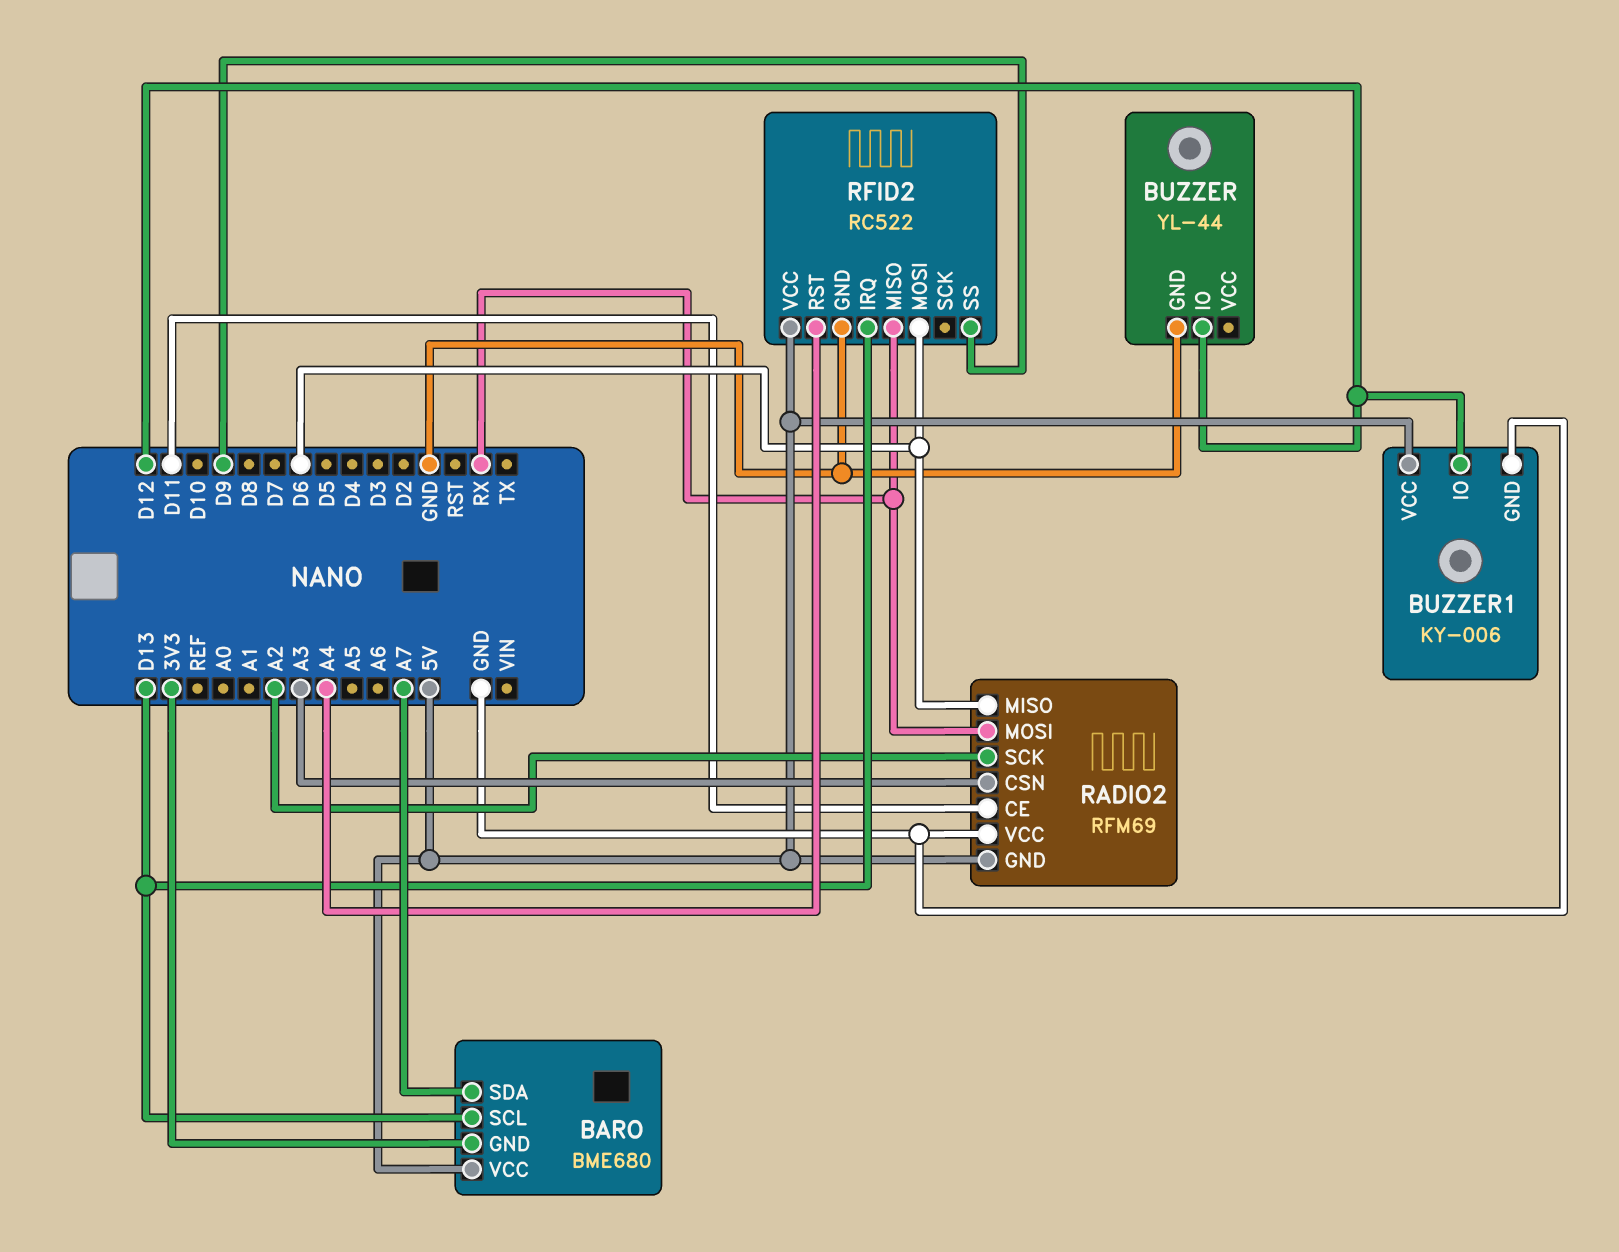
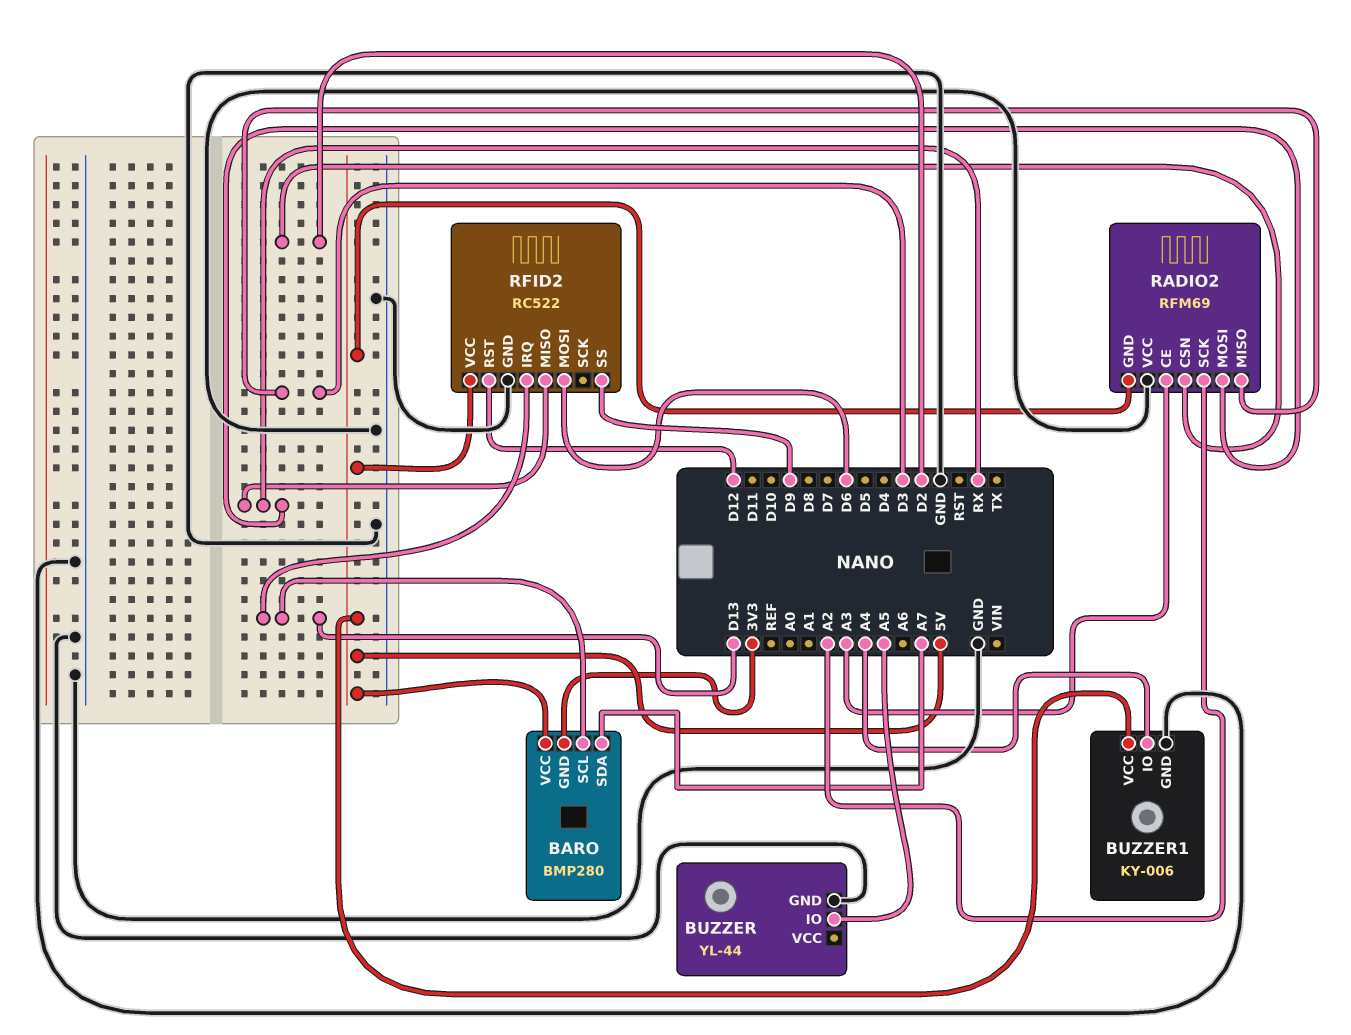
BARO: BME680 -> BMP280
BUZZER pin IO: D12 -> A5
BUZZER1 pin IO: D12 -> A4
RADIO2 pin CE: D11 -> A3
RADIO2 pin CSN: A3 -> D2
RADIO2 pin MISO: D6 -> D3
RFID2 pin RST: A4 -> D12

